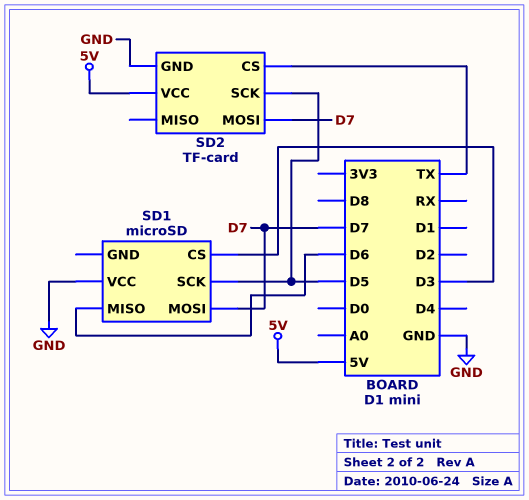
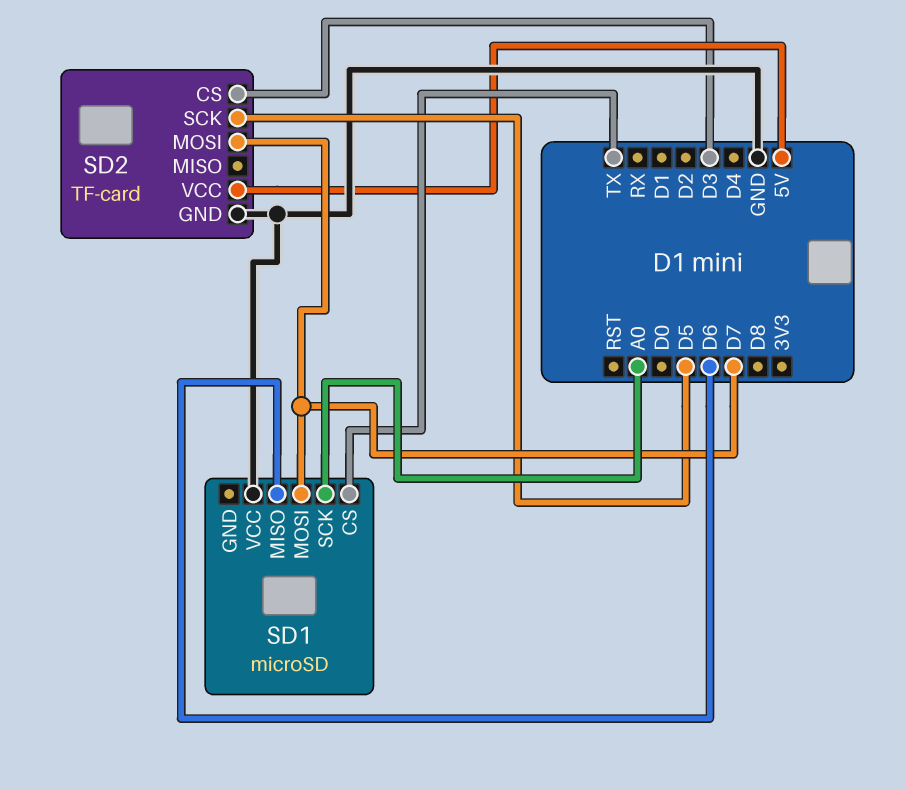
SD1 pin CS: D3 -> TX
SD1 pin SCK: D5 -> A0
SD2 pin CS: TX -> D3

